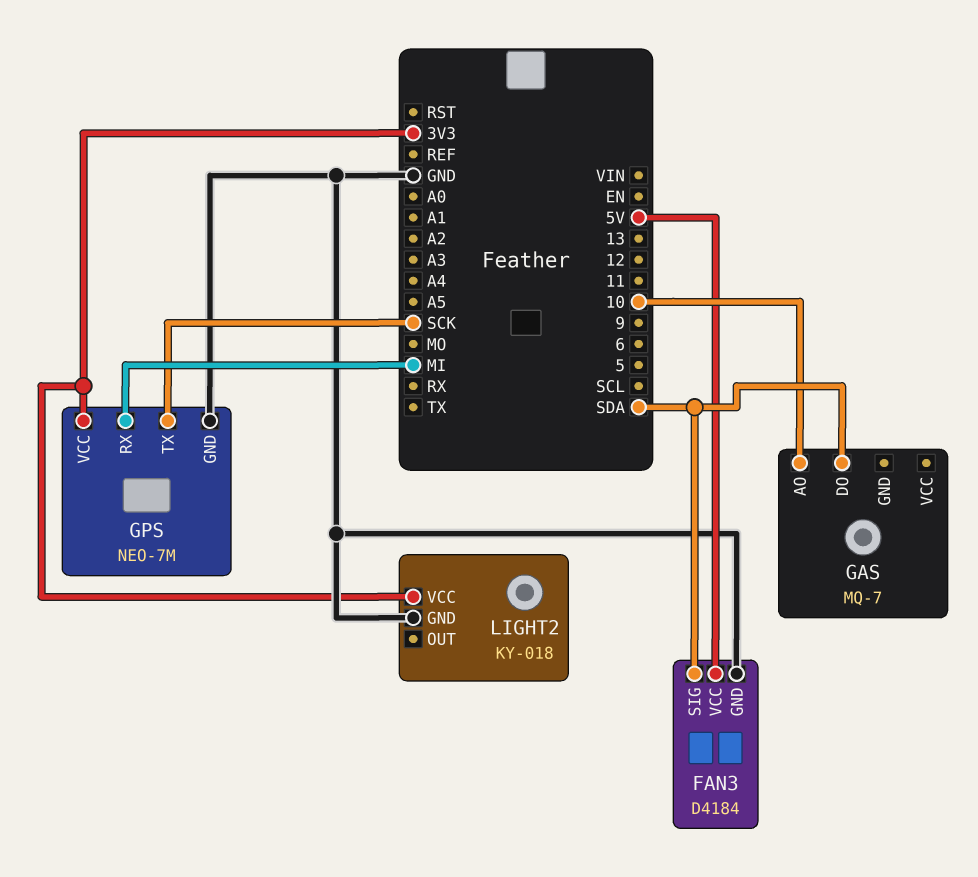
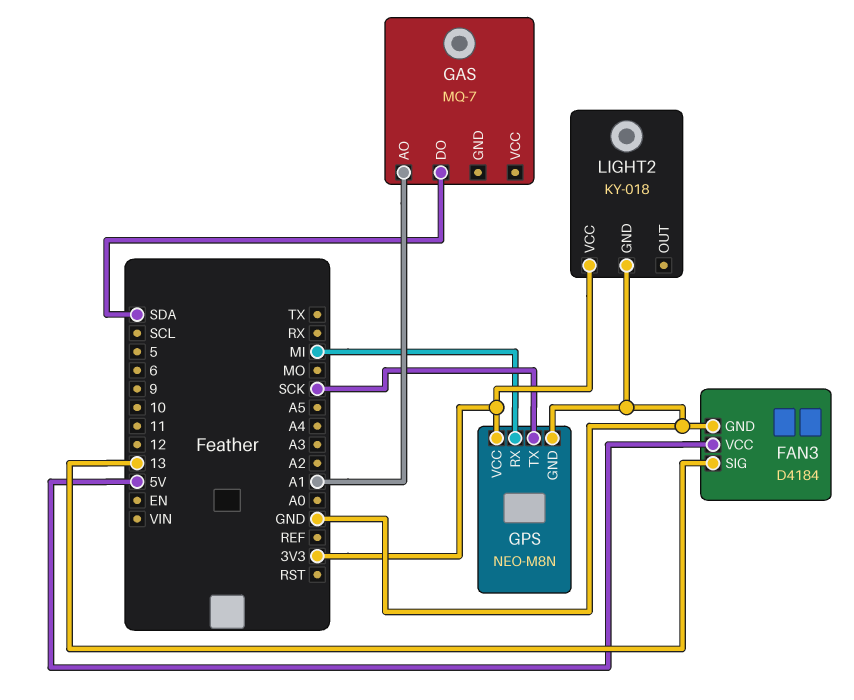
FAN3 pin SIG: SDA -> 13
GAS pin AO: 10 -> A1
GPS: NEO-7M -> NEO-M8N

